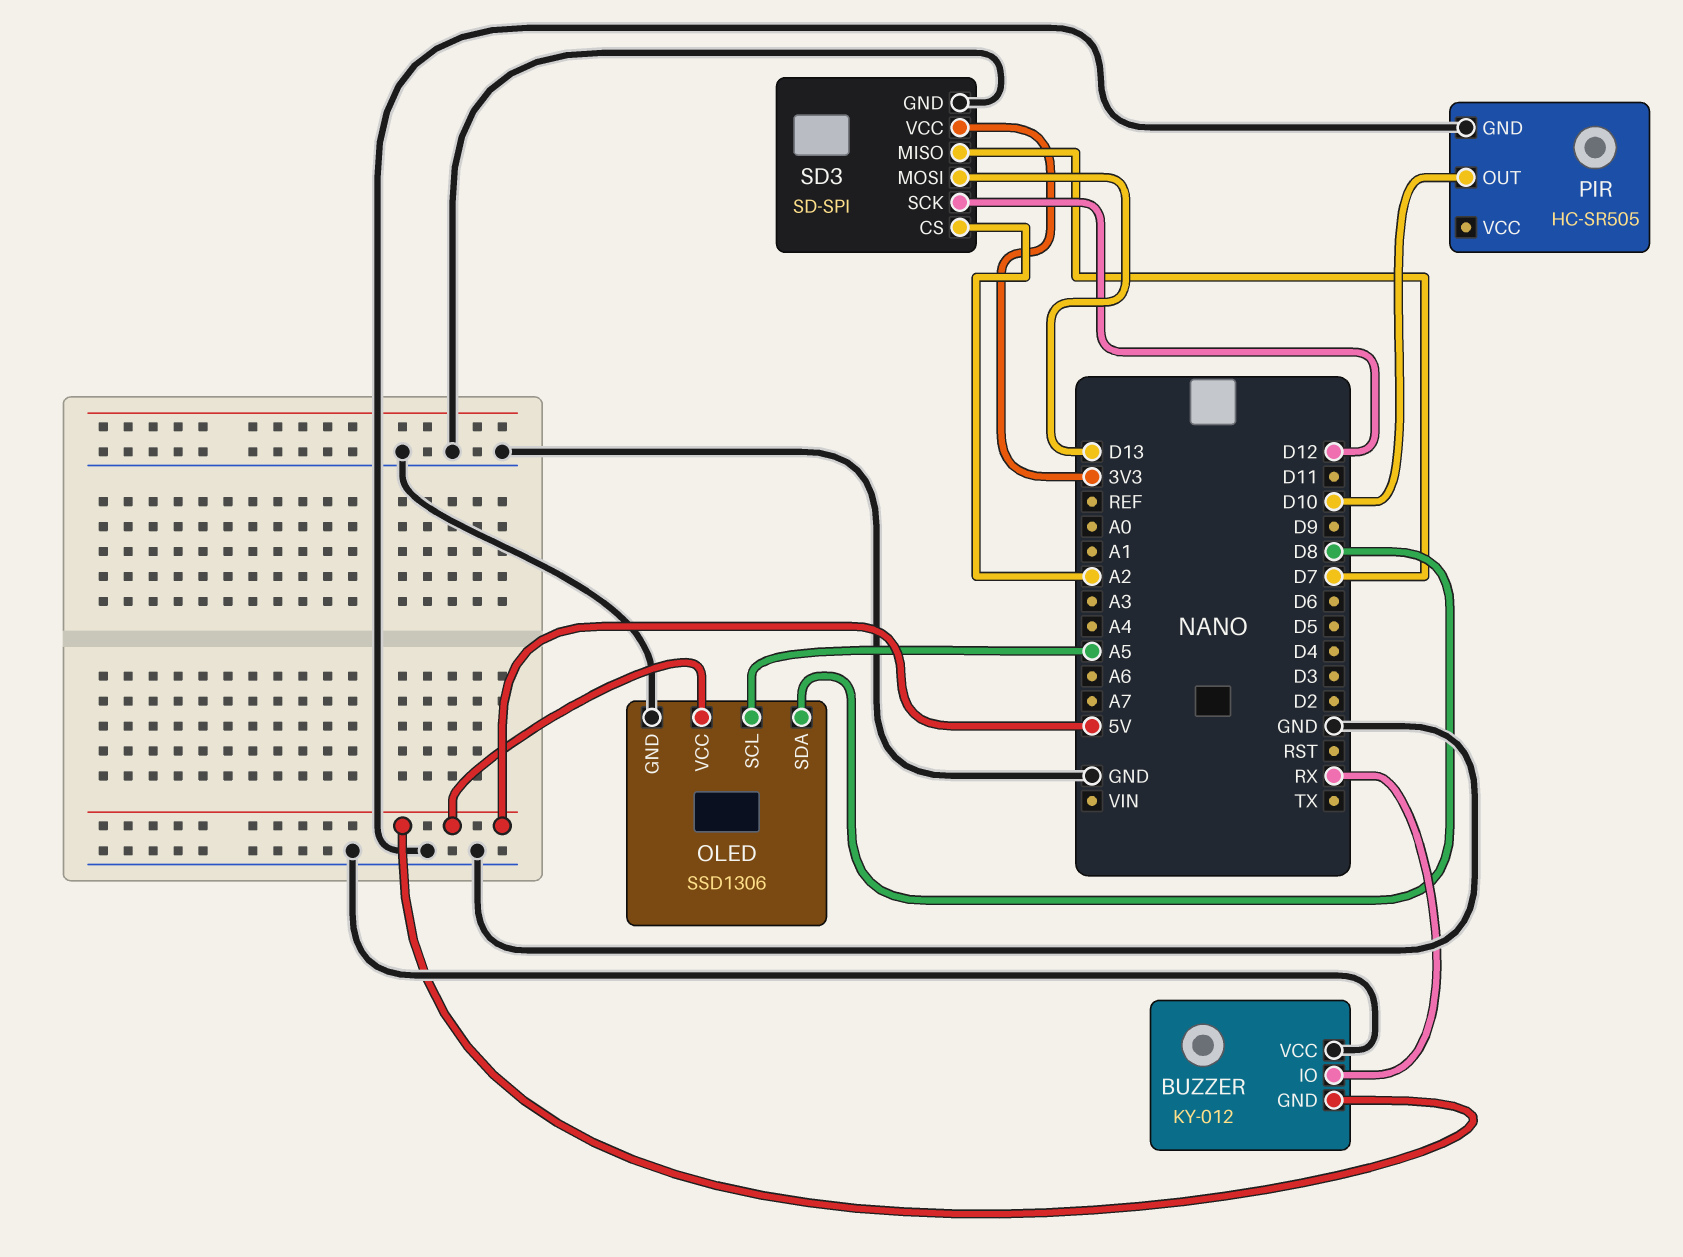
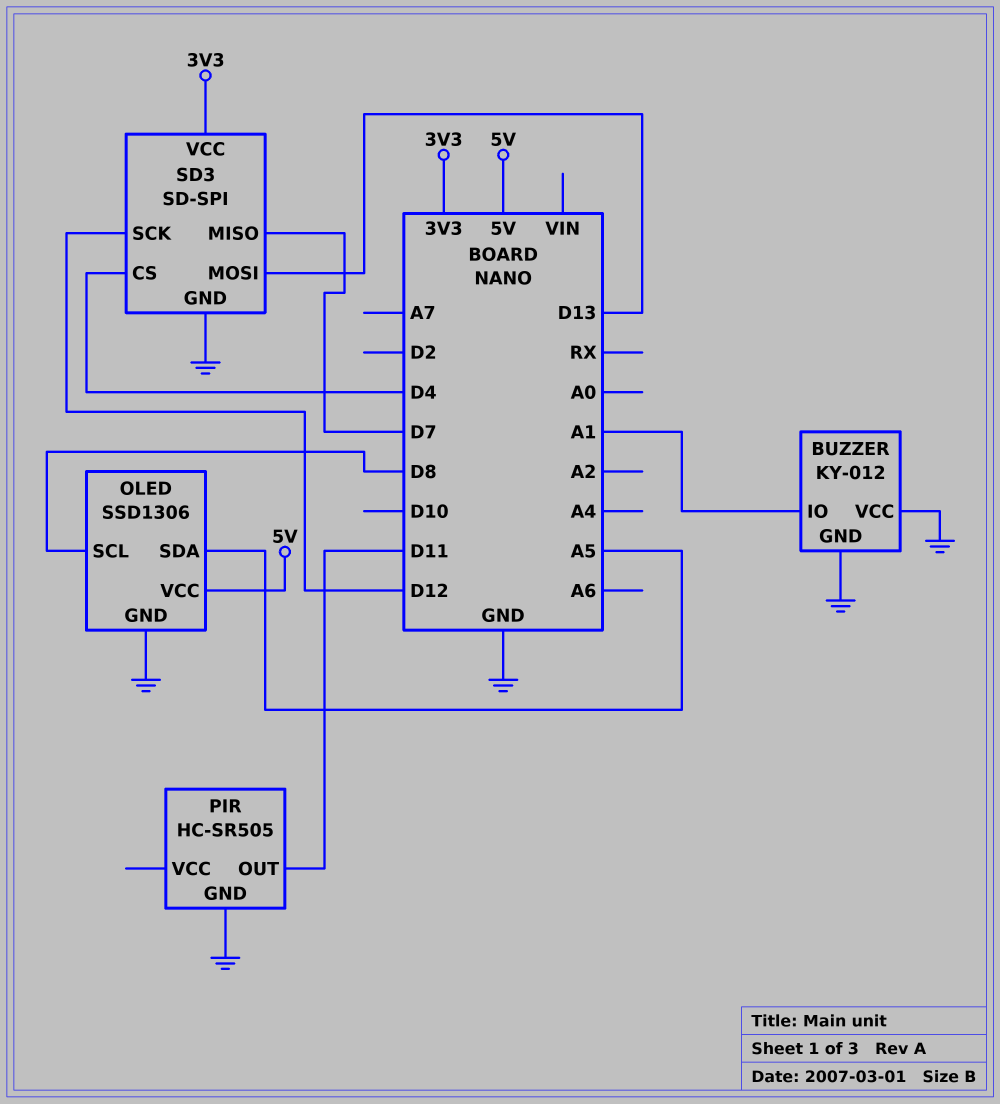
BUZZER pin GND: 5V -> GND
BUZZER pin IO: RX -> A1
OLED pin SCL: A5 -> D8
OLED pin SDA: D8 -> A5
PIR pin OUT: D10 -> D11
SD3 pin CS: A2 -> D4

